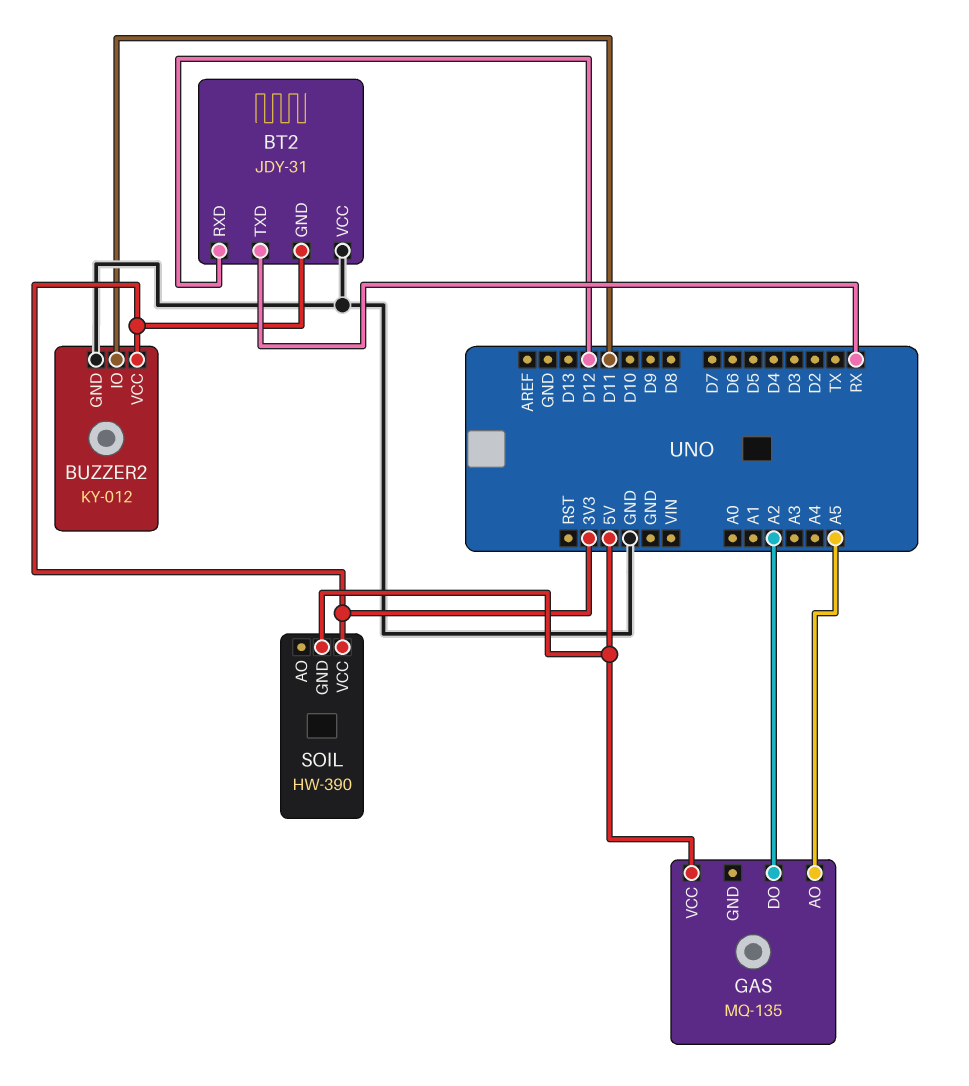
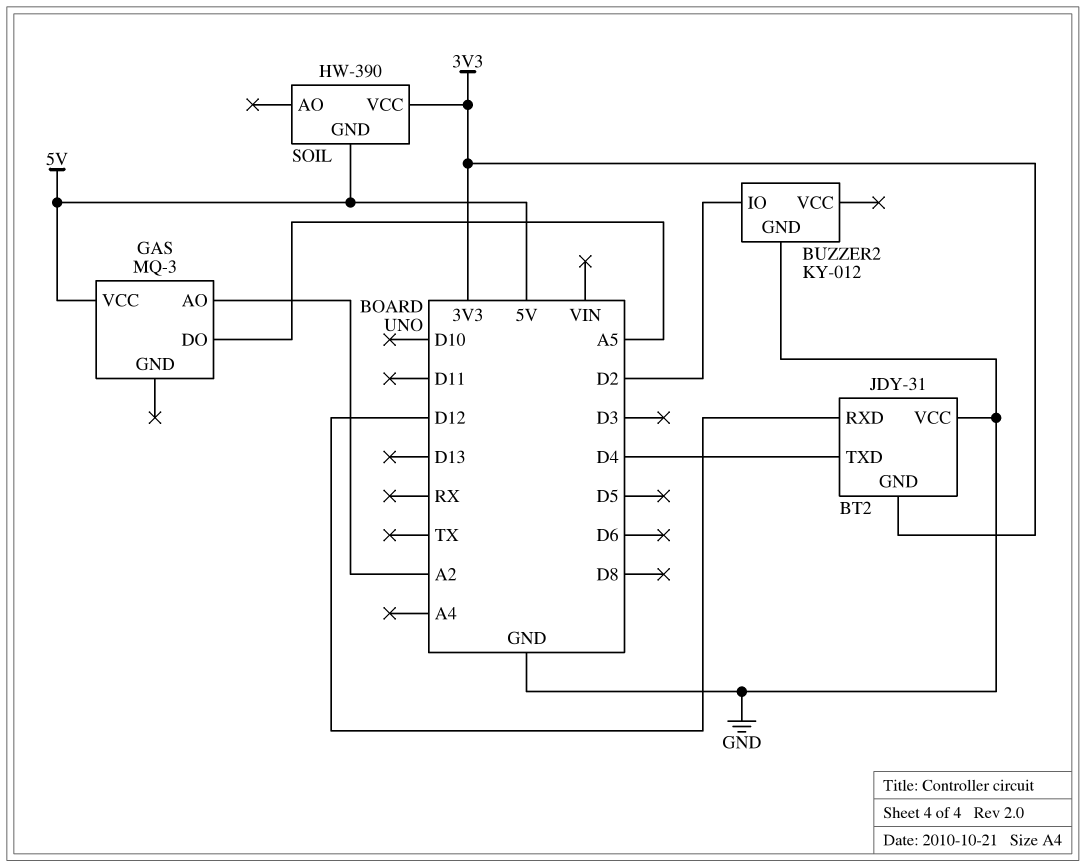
BT2 pin TXD: RX -> D4
BUZZER2 pin IO: D11 -> D2
BUZZER2 pin VCC: 3V3 -> none
GAS: MQ-135 -> MQ-3
GAS pin AO: A5 -> A2
GAS pin DO: A2 -> A5

